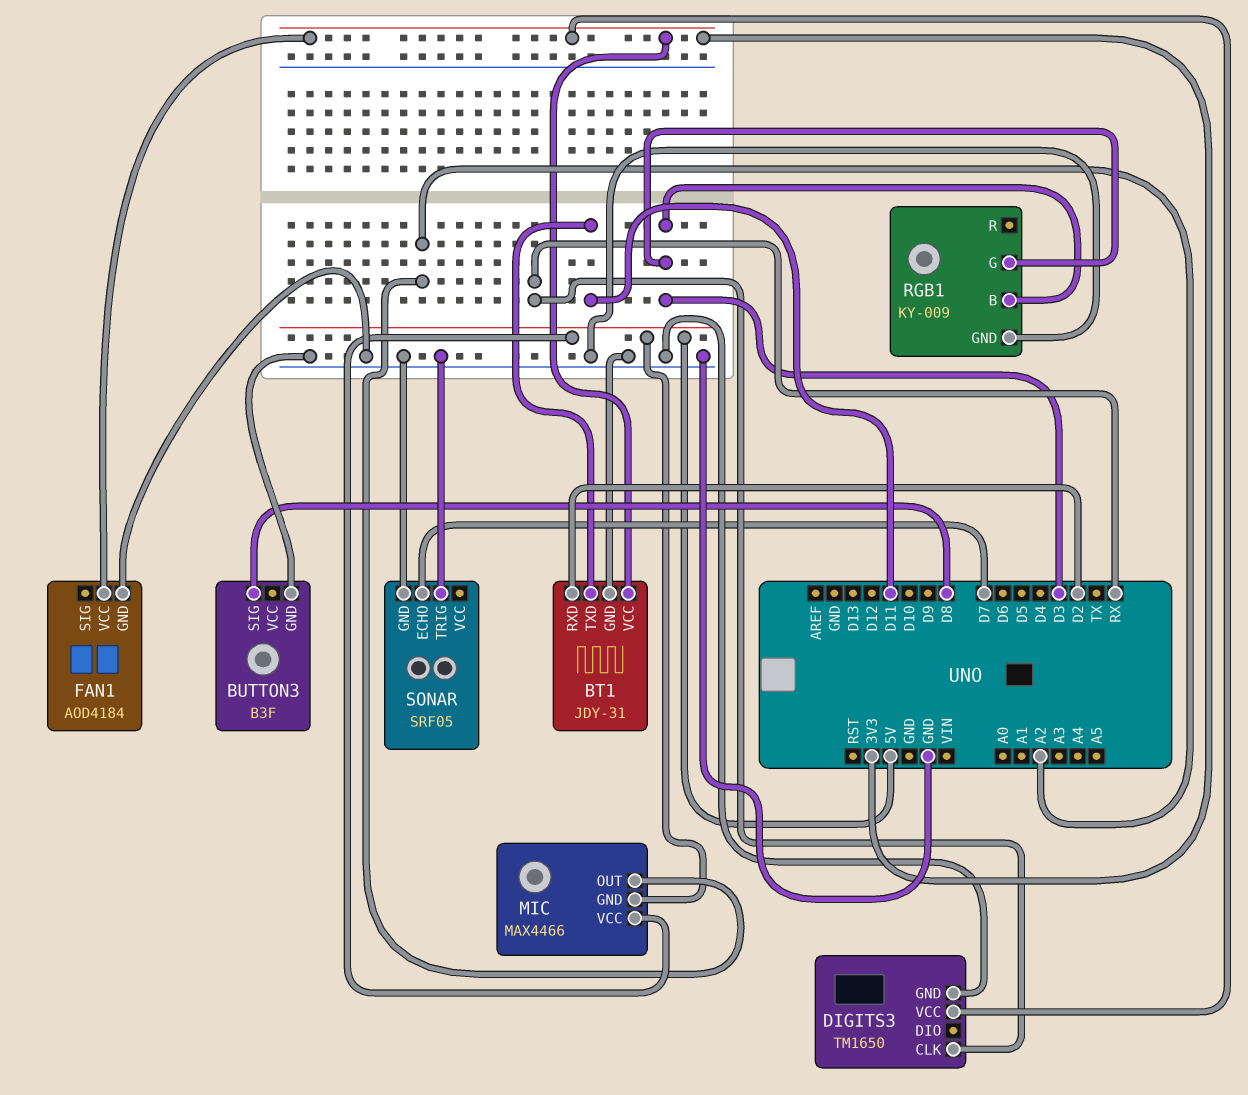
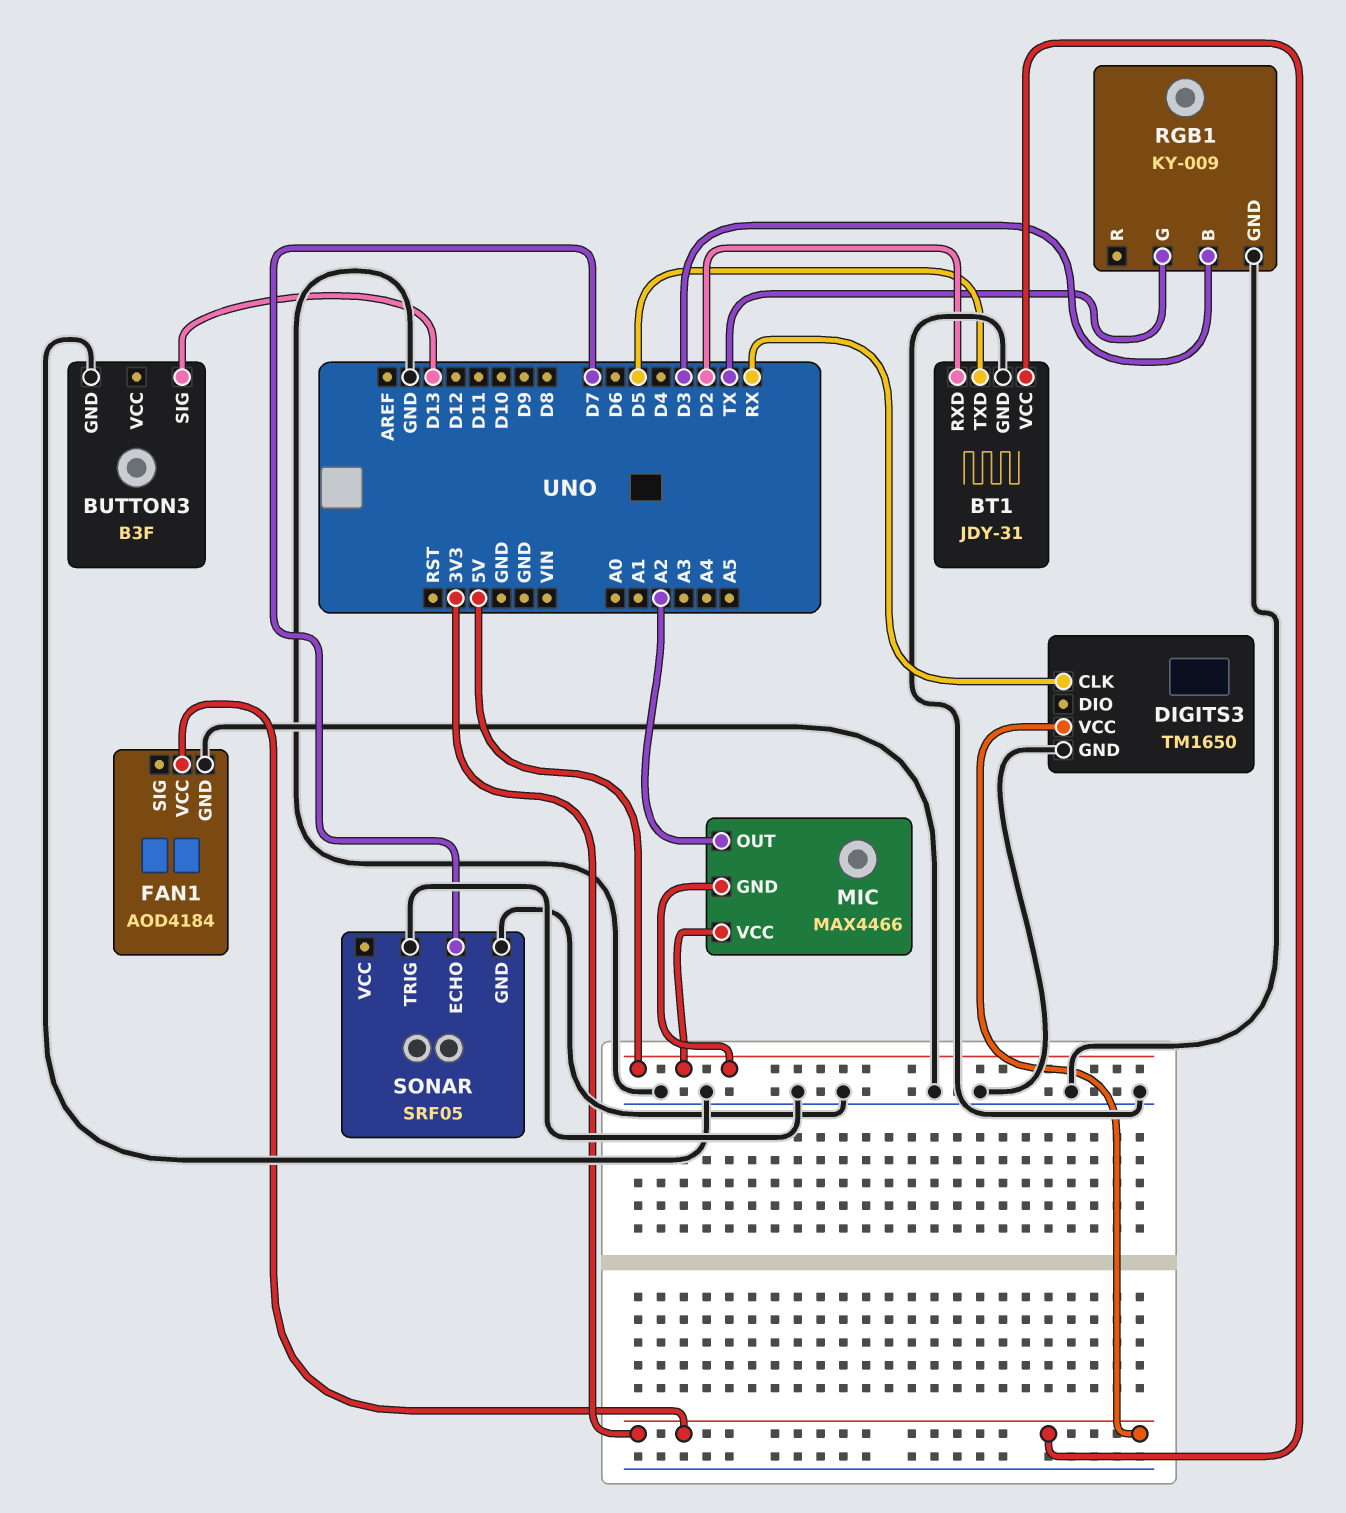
BT1 pin TXD: D11 -> D5
BUTTON3 pin SIG: D8 -> D13
RGB1 pin G: D3 -> TX

